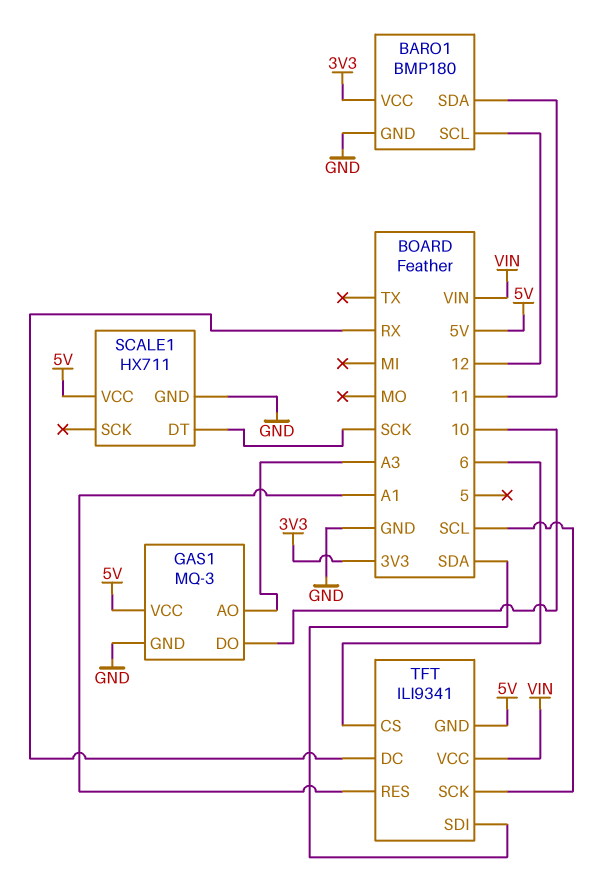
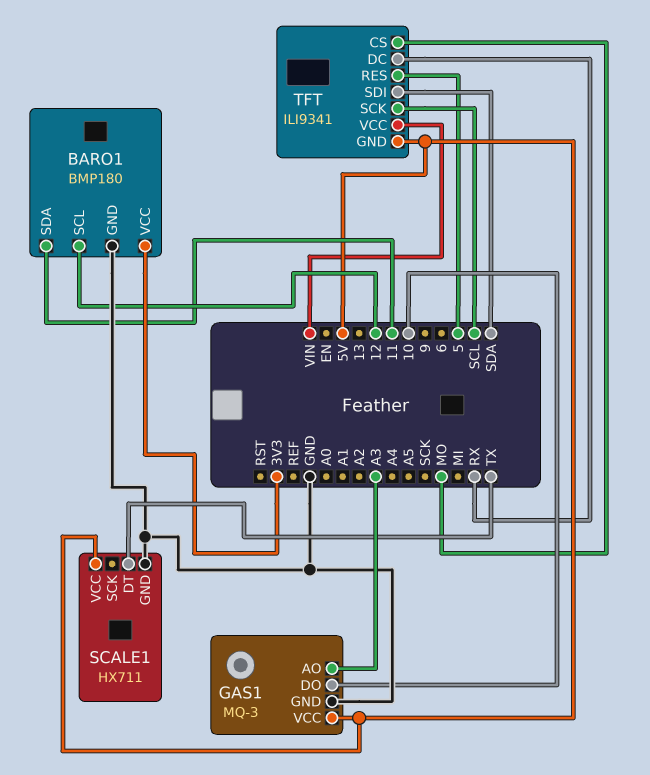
SCALE1 pin DT: SCK -> TX
TFT pin CS: 6 -> MO
TFT pin RES: A1 -> 5

